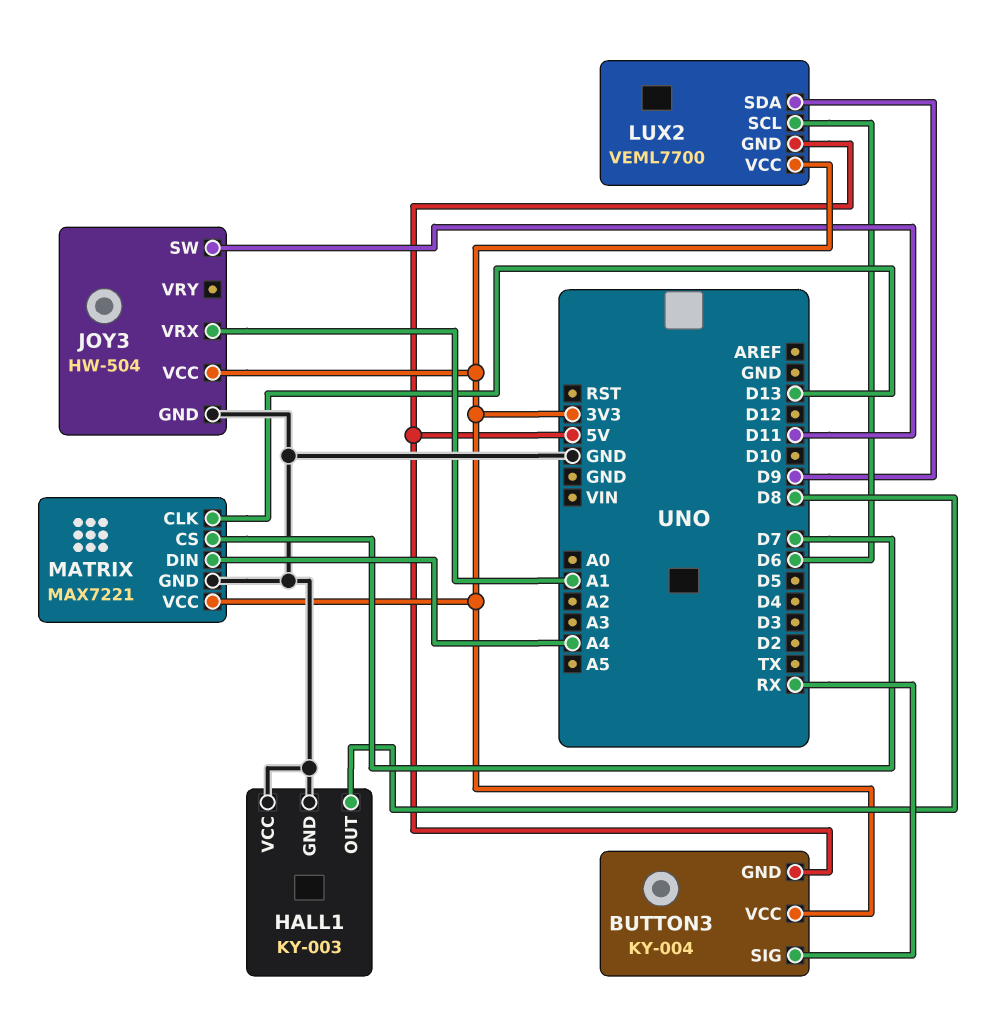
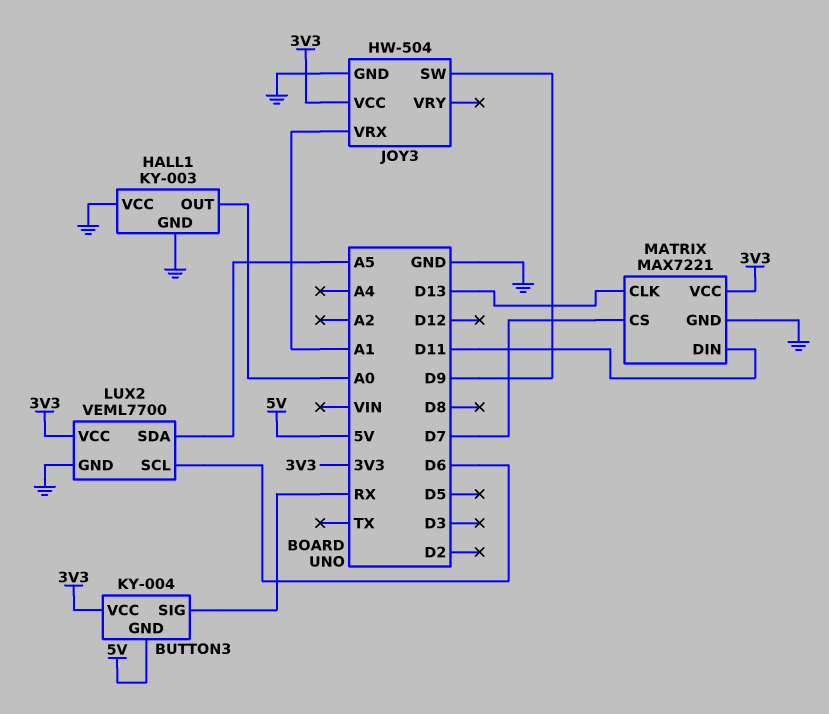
HALL1 pin OUT: D8 -> A0
JOY3 pin SW: D11 -> D9
LUX2 pin GND: 5V -> GND
LUX2 pin SDA: D9 -> A5
MATRIX pin DIN: A4 -> D11

